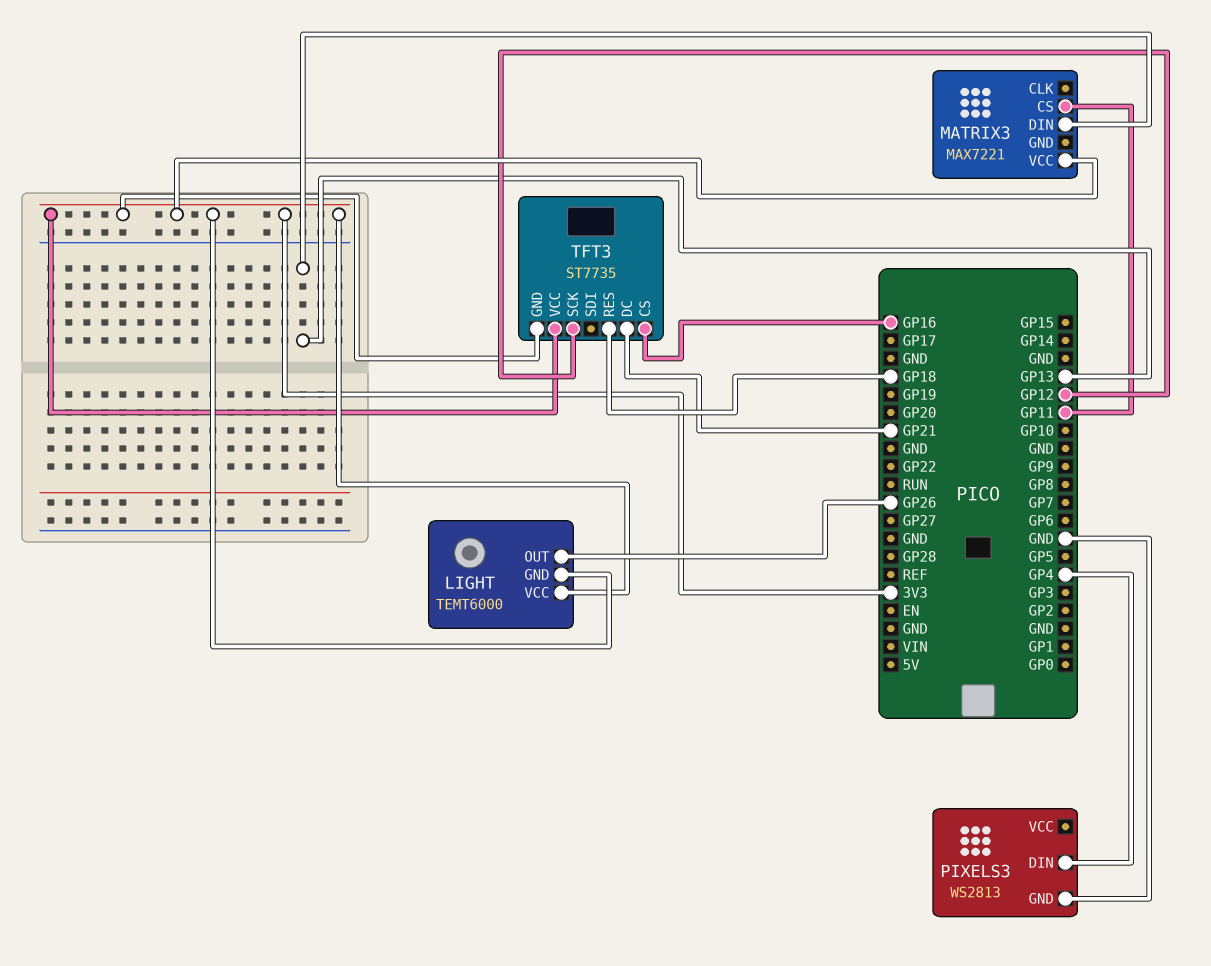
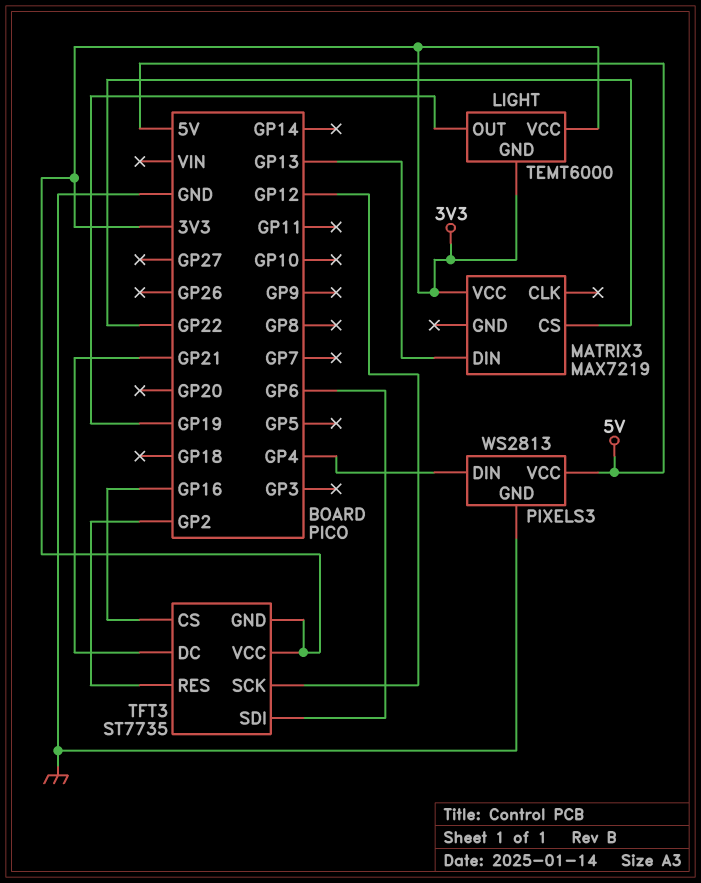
LIGHT pin OUT: GP26 -> GP19
MATRIX3: MAX7221 -> MAX7219
MATRIX3 pin CS: GP11 -> GP22
PIXELS3 pin VCC: none -> 5V
TFT3 pin RES: GP18 -> GP2
TFT3 pin SDI: none -> GP6

